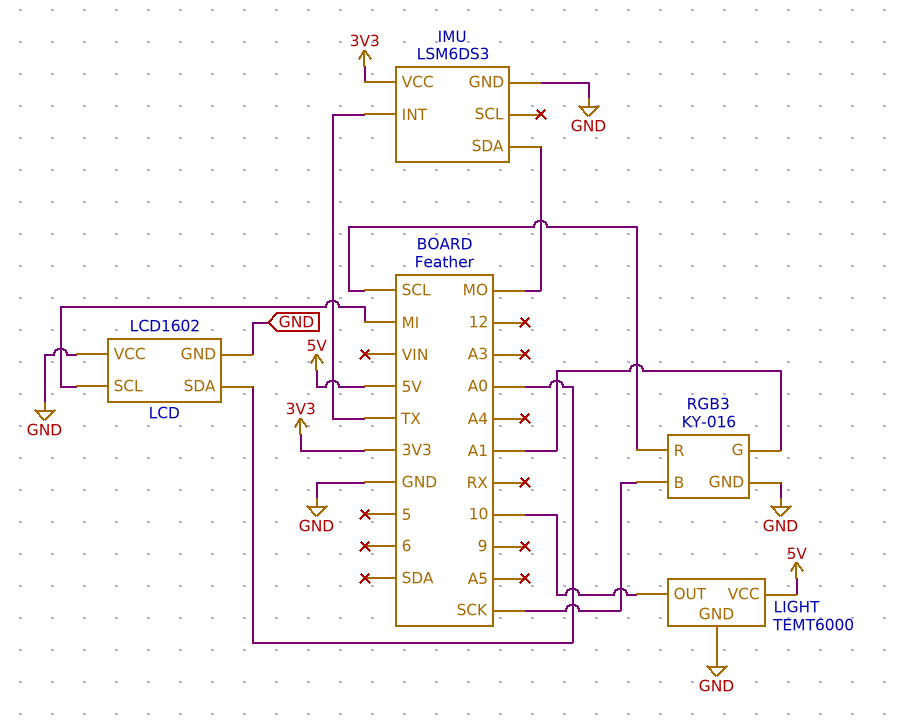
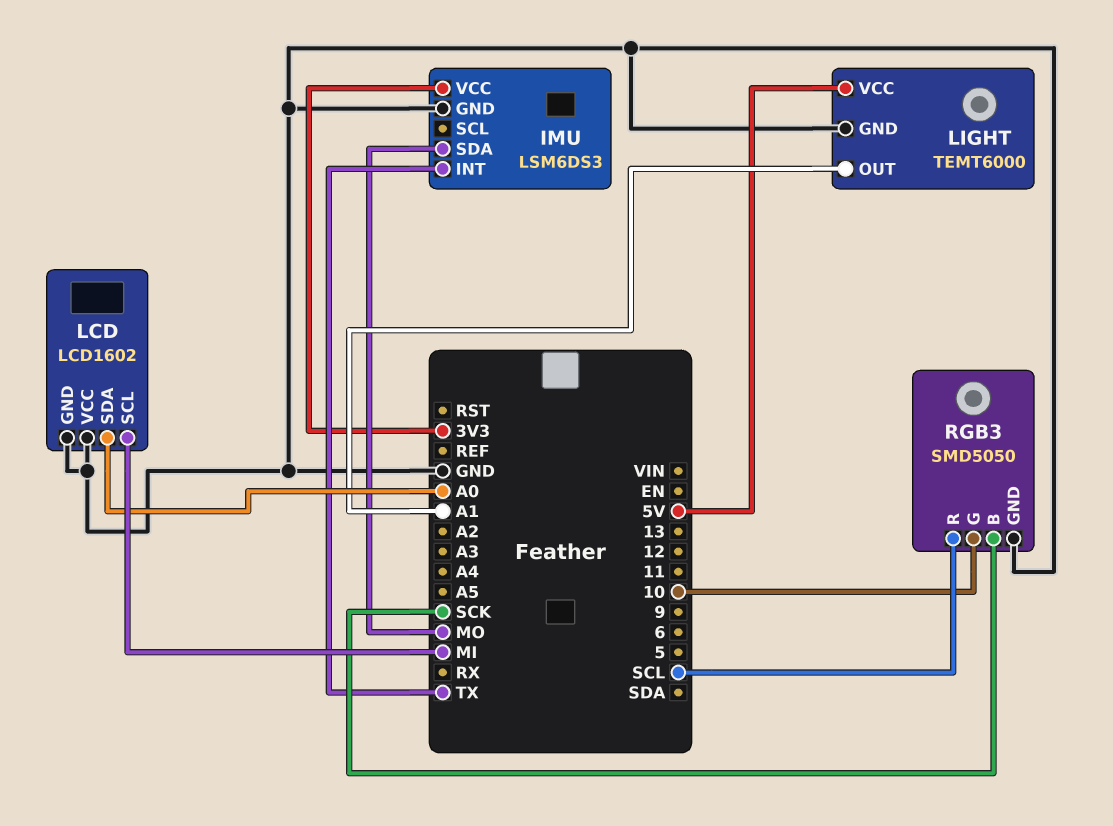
LIGHT pin OUT: 10 -> A1
RGB3: KY-016 -> SMD5050
RGB3 pin G: A1 -> 10

